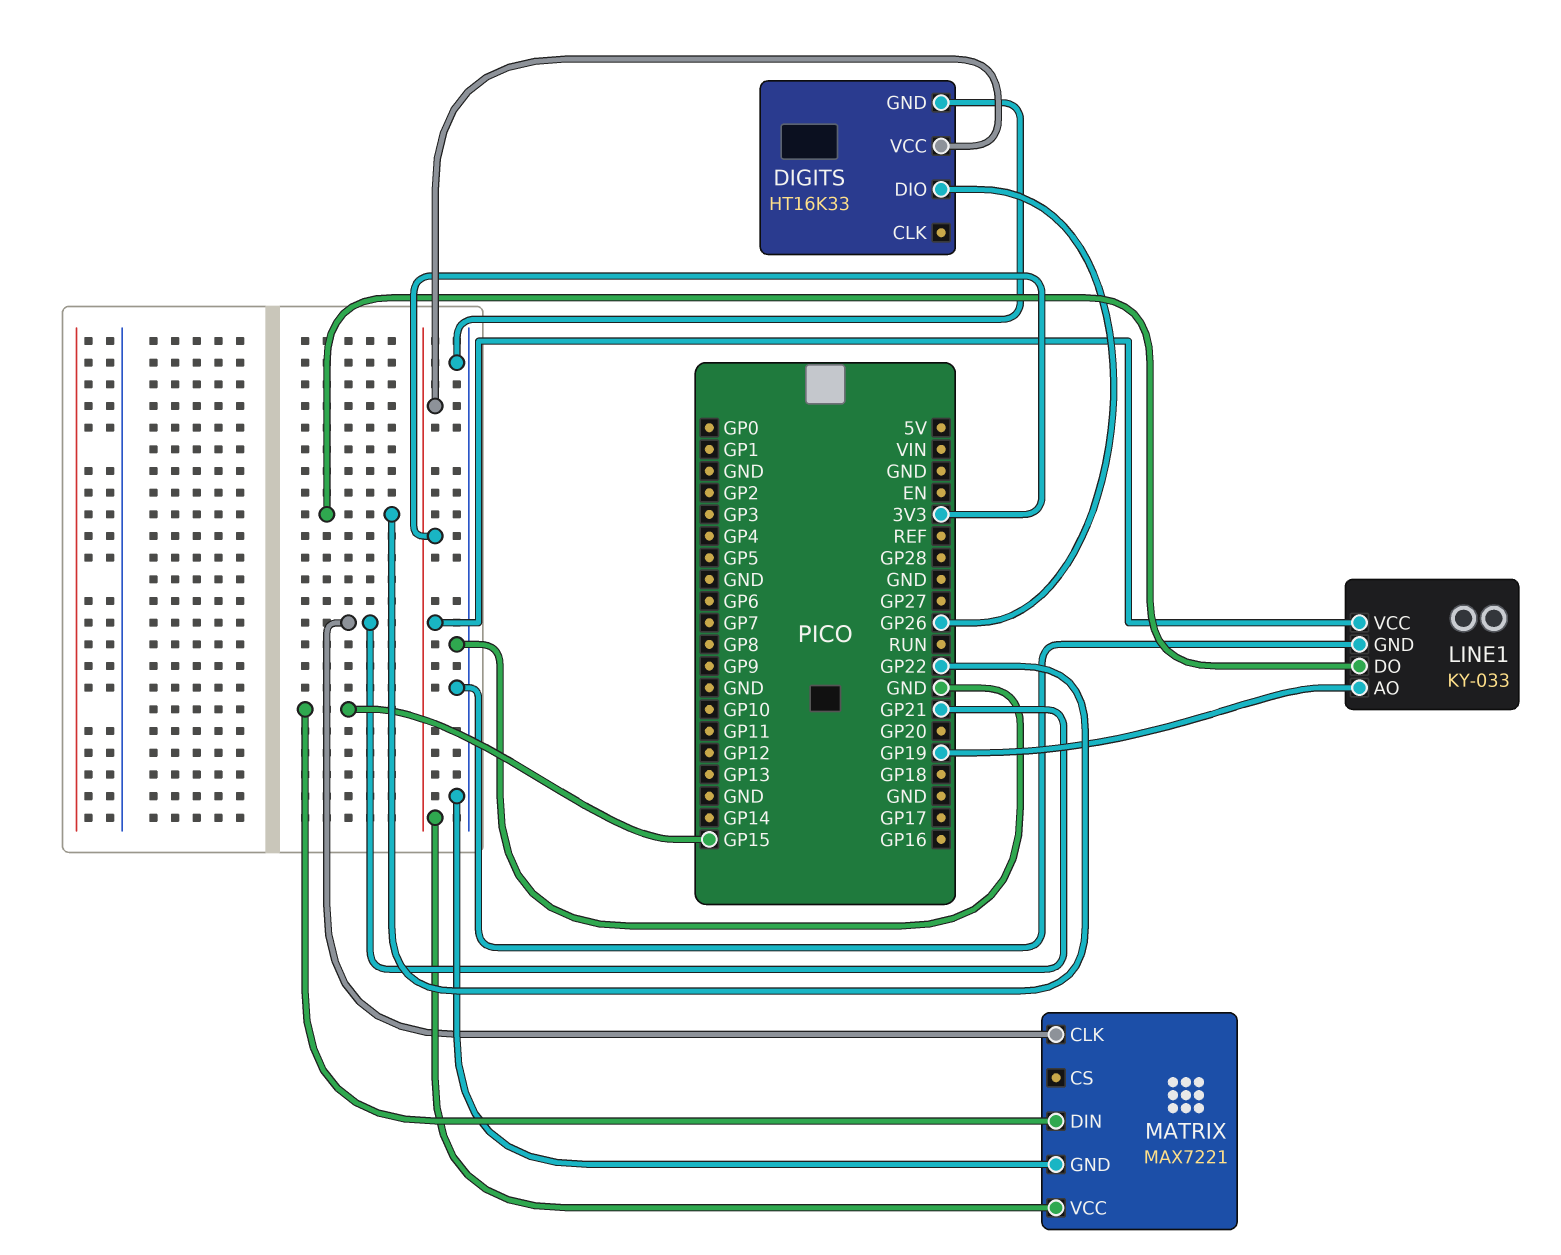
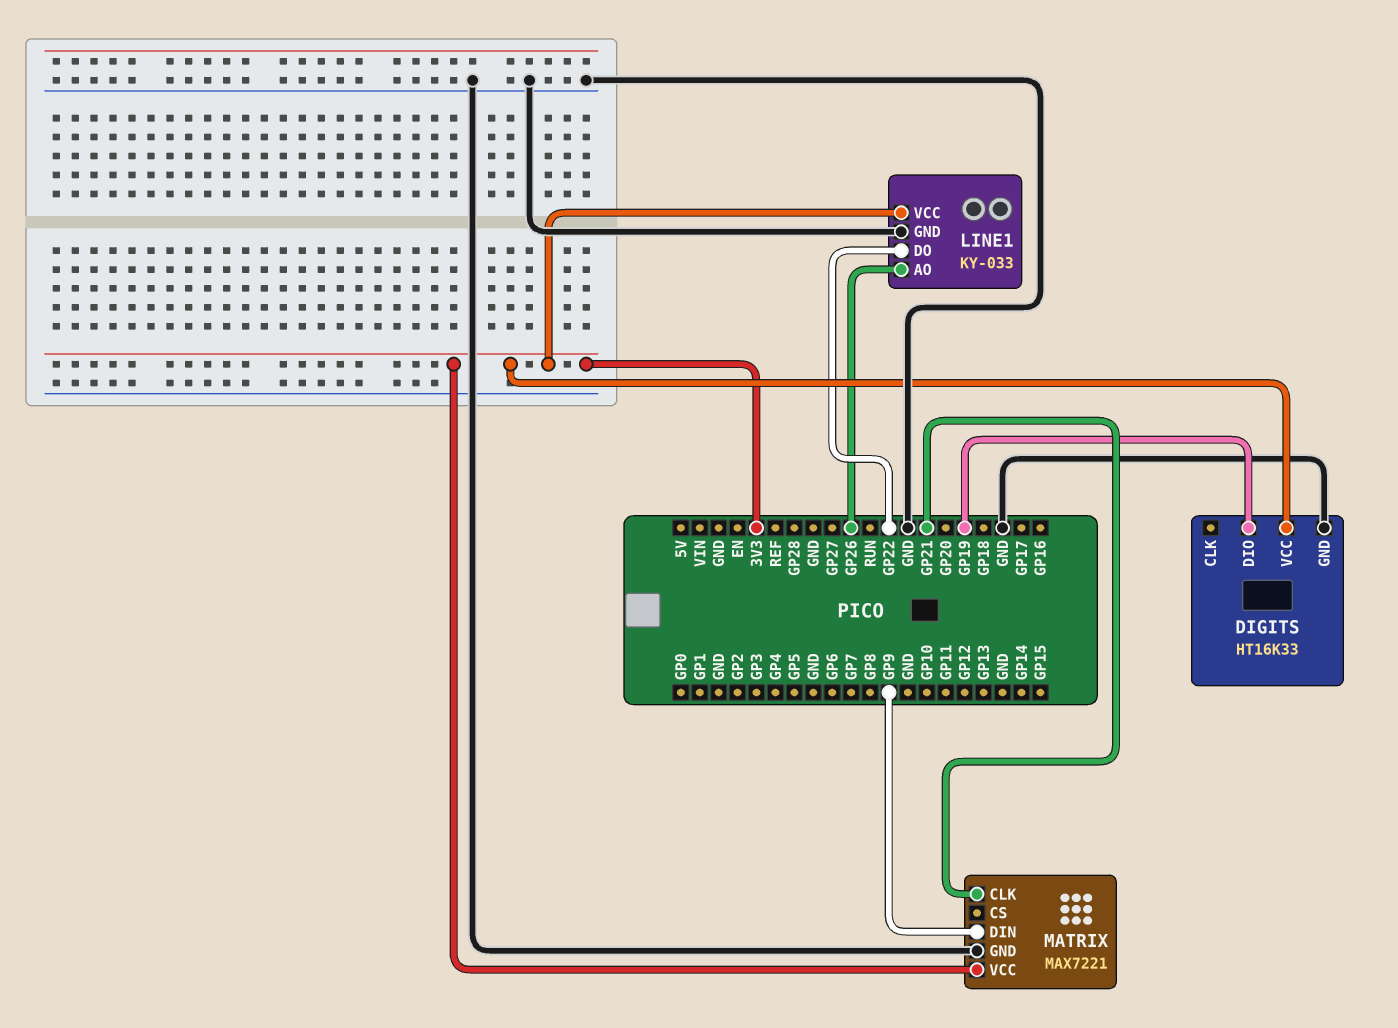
DIGITS pin DIO: GP26 -> GP19
LINE1 pin AO: GP19 -> GP26
MATRIX pin DIN: GP15 -> GP9

